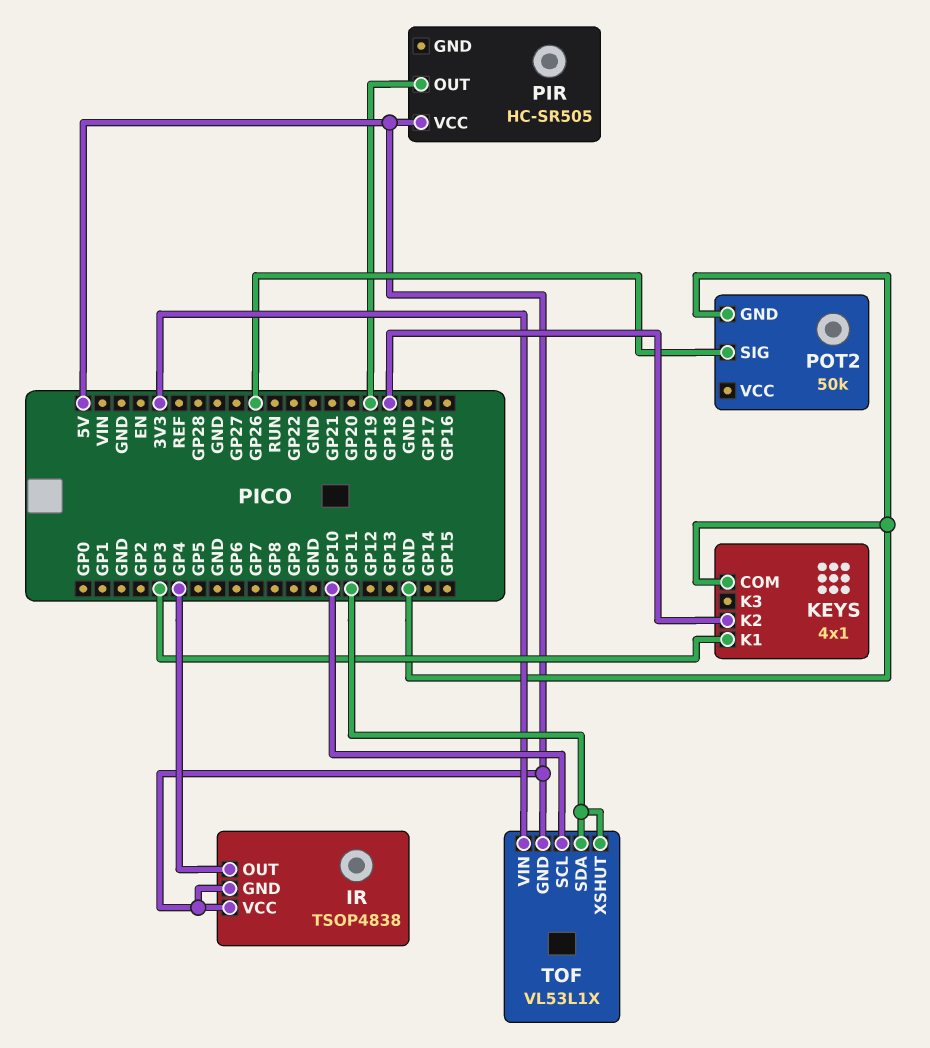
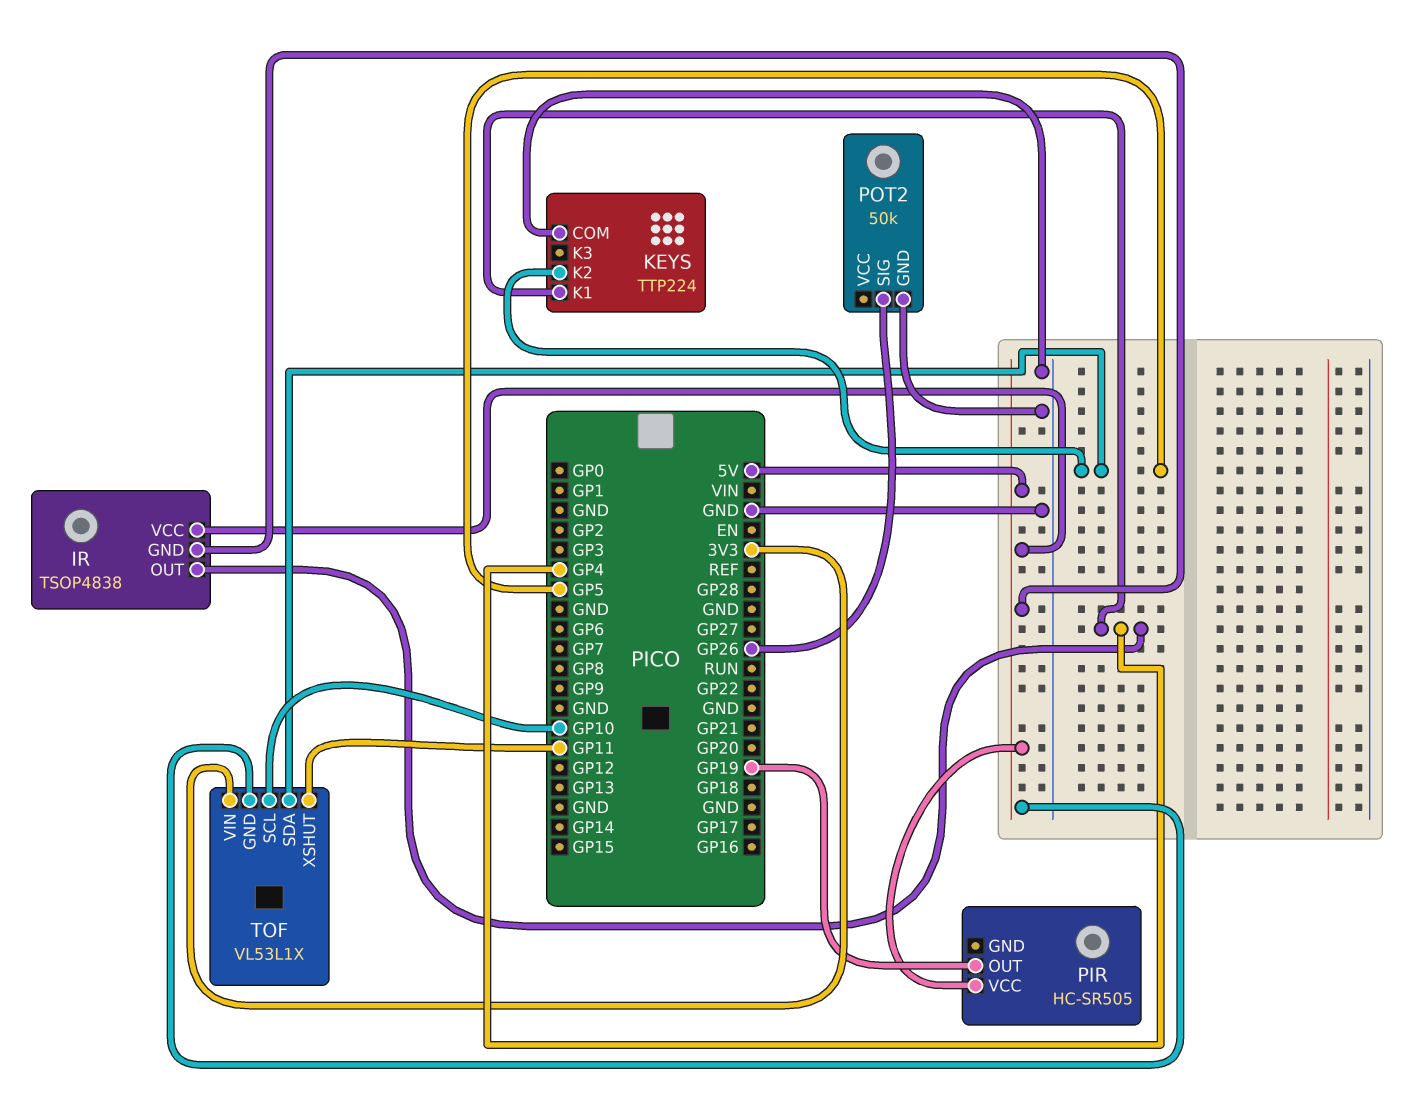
KEYS: 4x1 -> TTP224
KEYS pin K1: GP3 -> GP4
KEYS pin K2: GP18 -> GP5
TOF pin SDA: GP11 -> GP5

